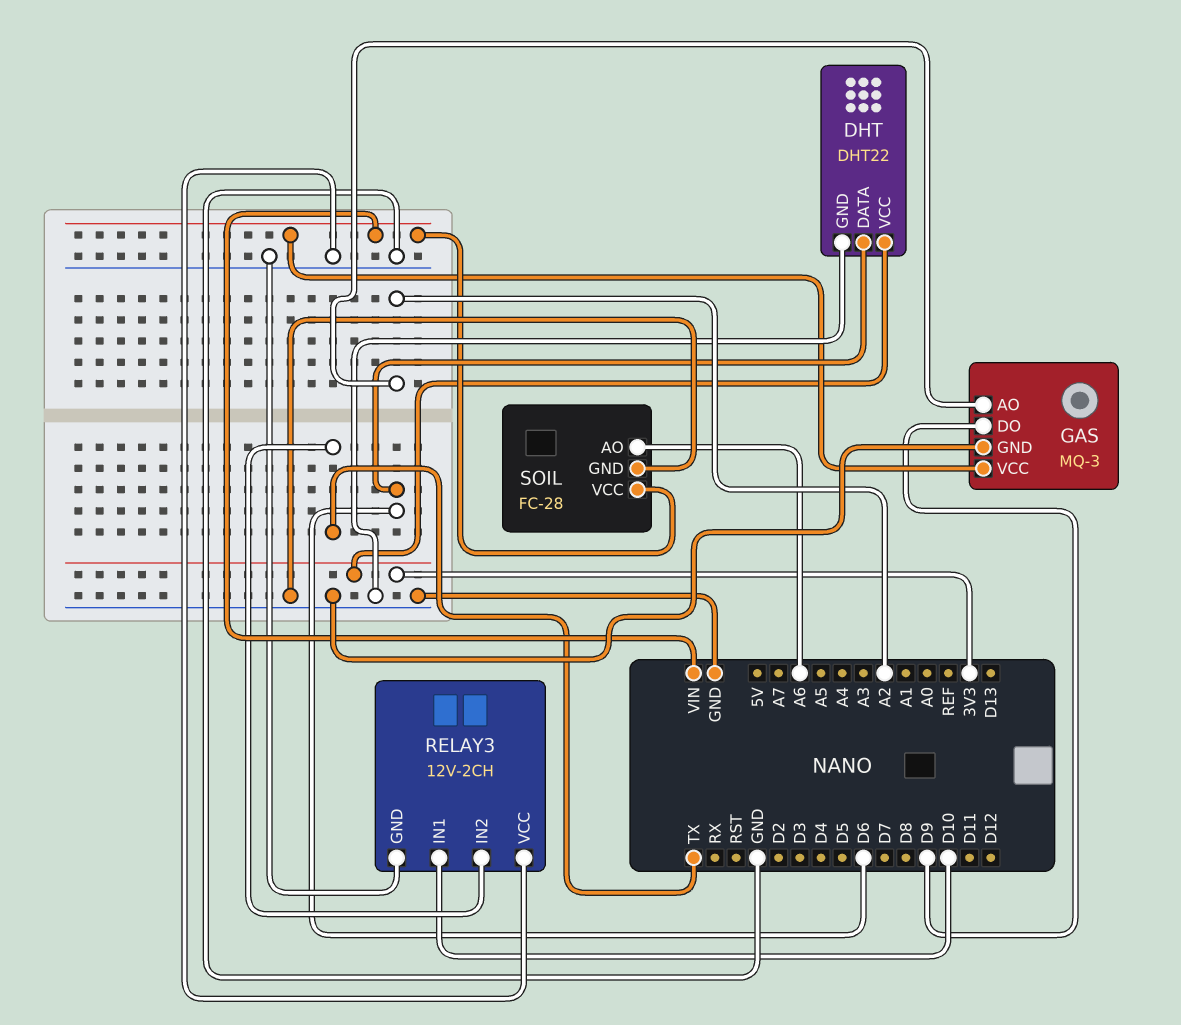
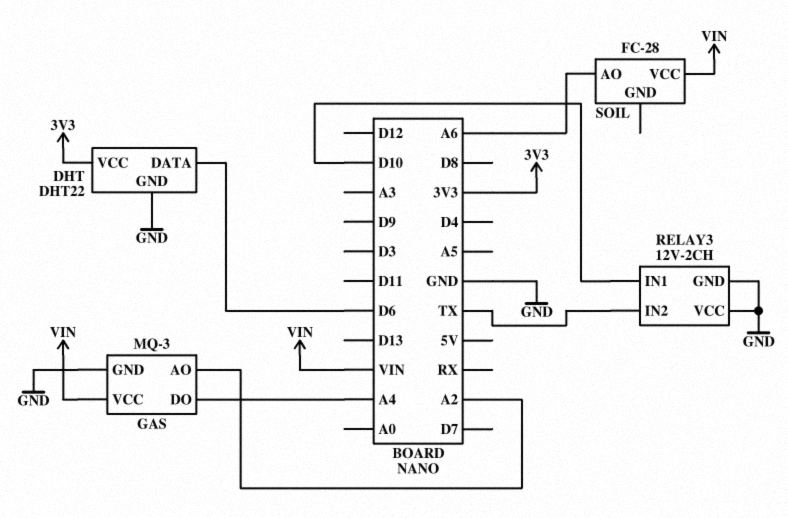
GAS pin DO: D9 -> A4
SOIL pin GND: GND -> none

